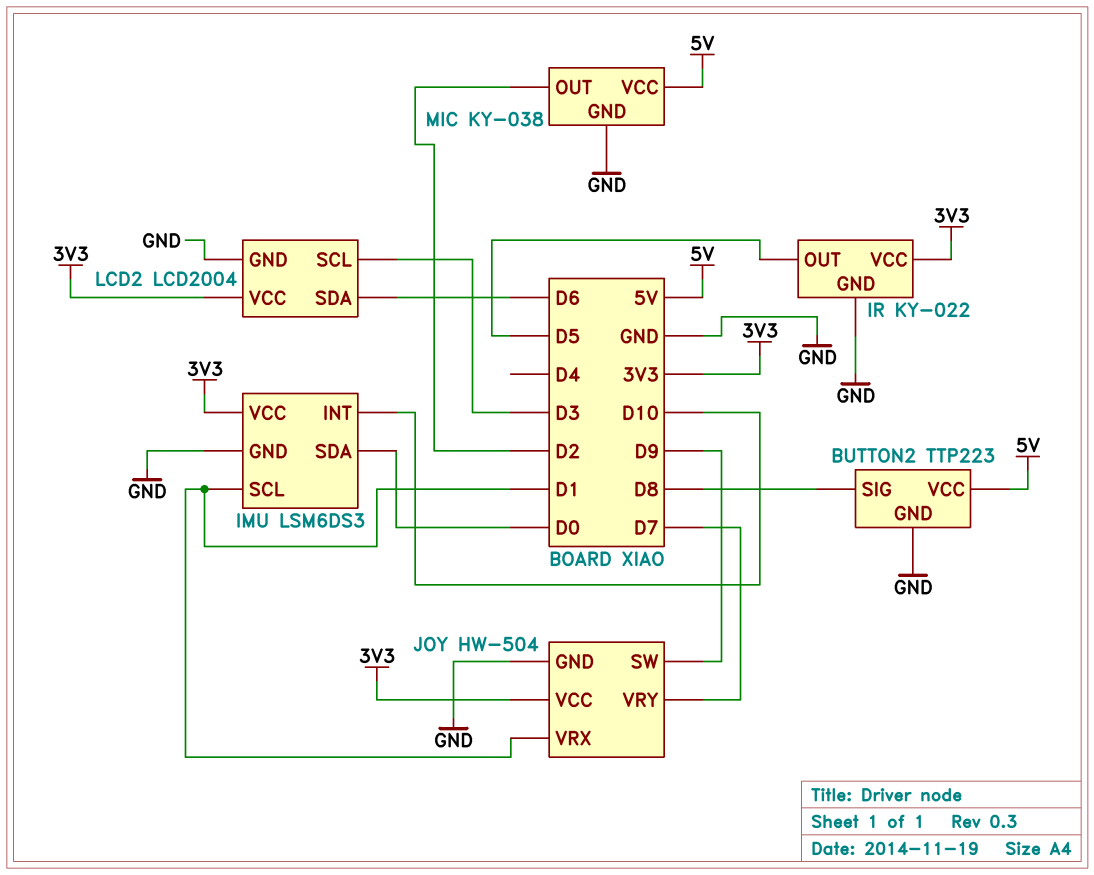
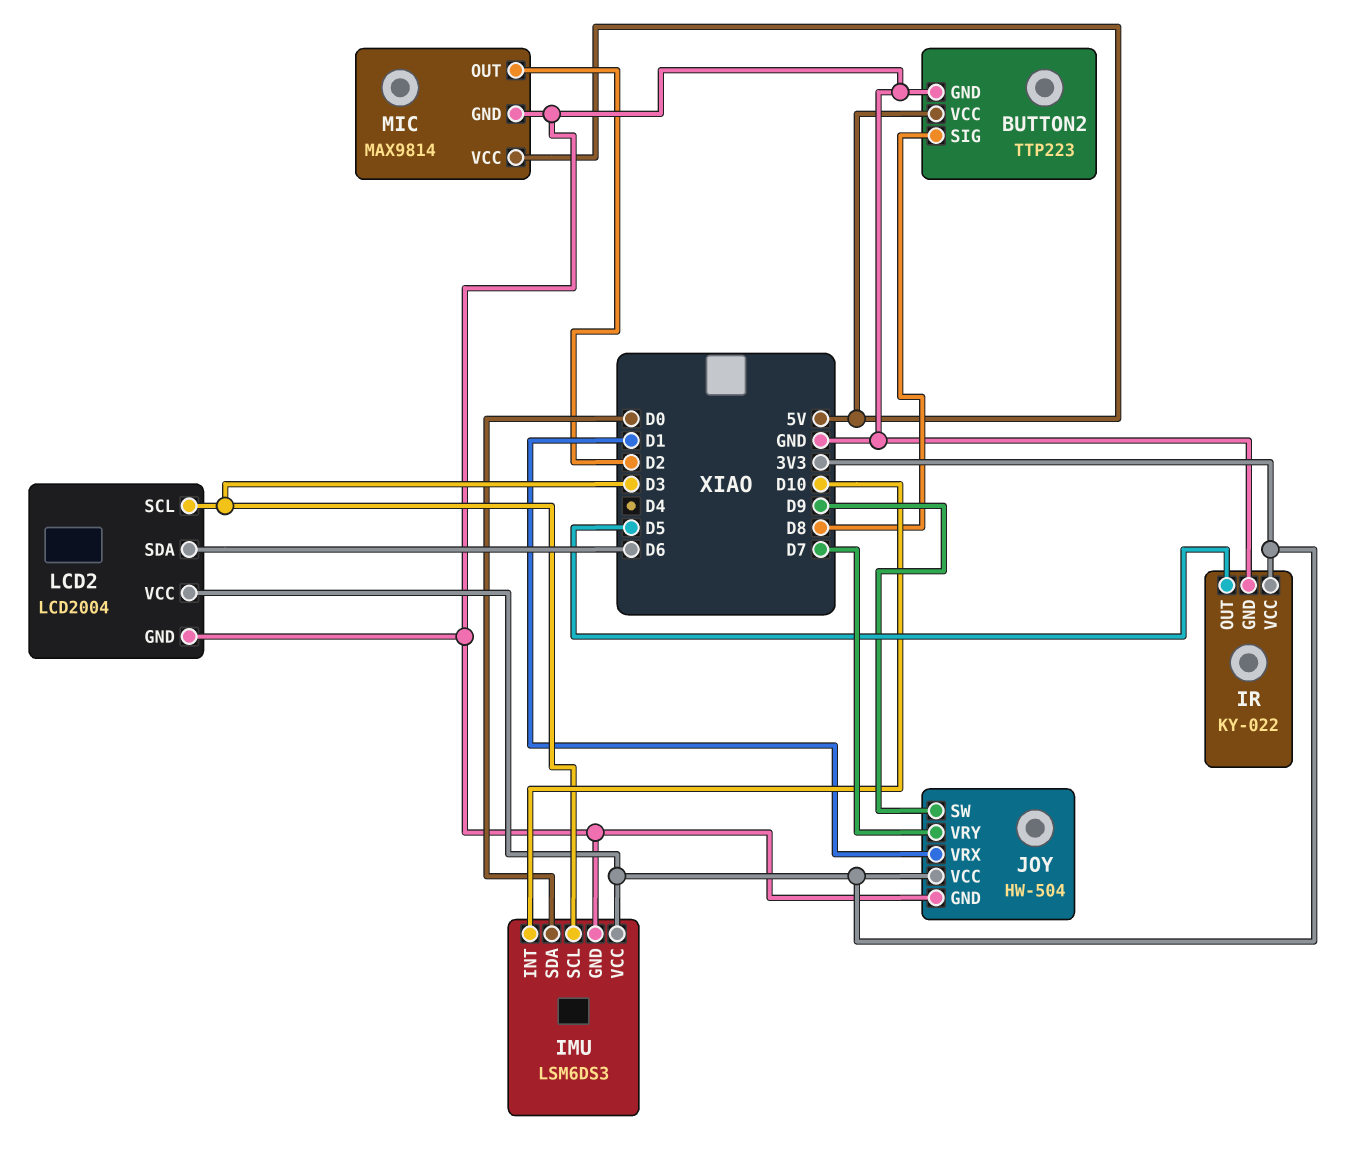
IMU pin SCL: D1 -> D3
MIC: KY-038 -> MAX9814

